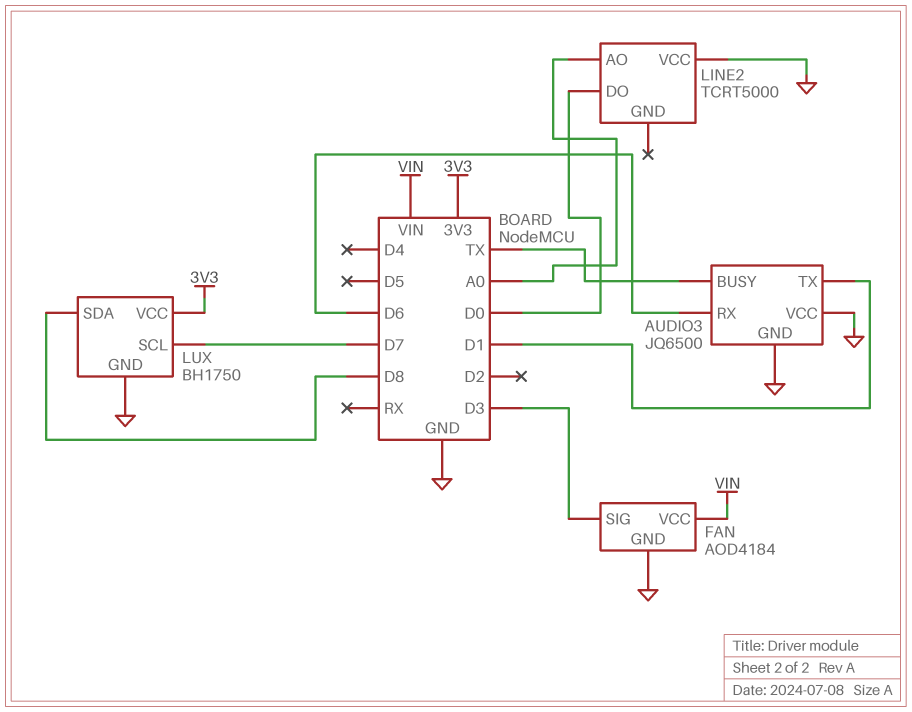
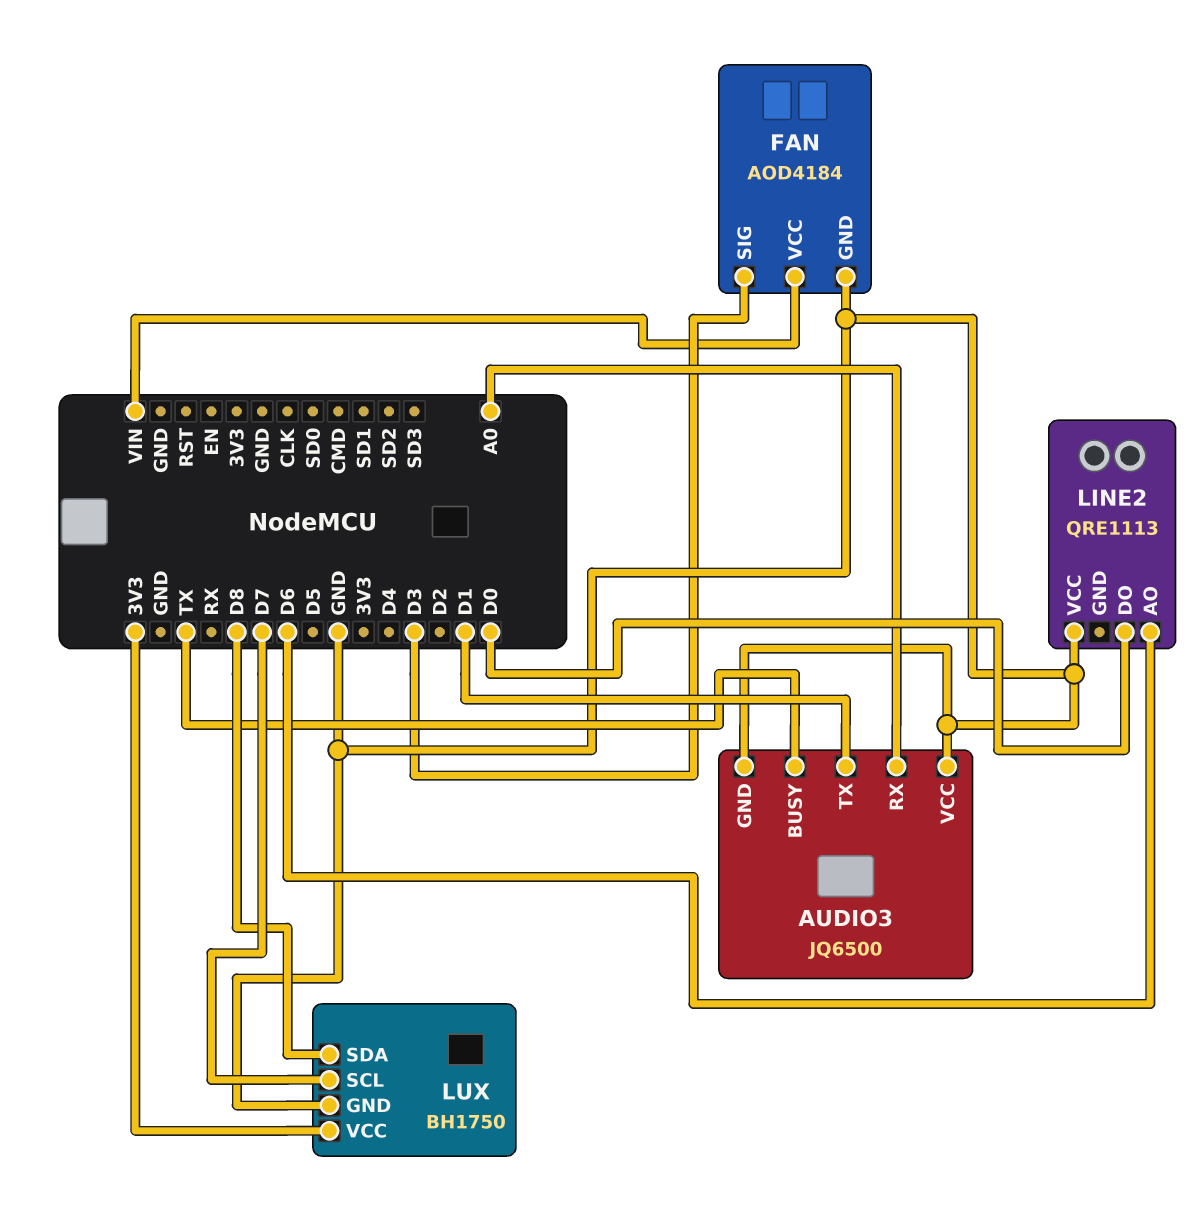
AUDIO3 pin RX: D6 -> A0
LINE2: TCRT5000 -> QRE1113
LINE2 pin AO: A0 -> D6

